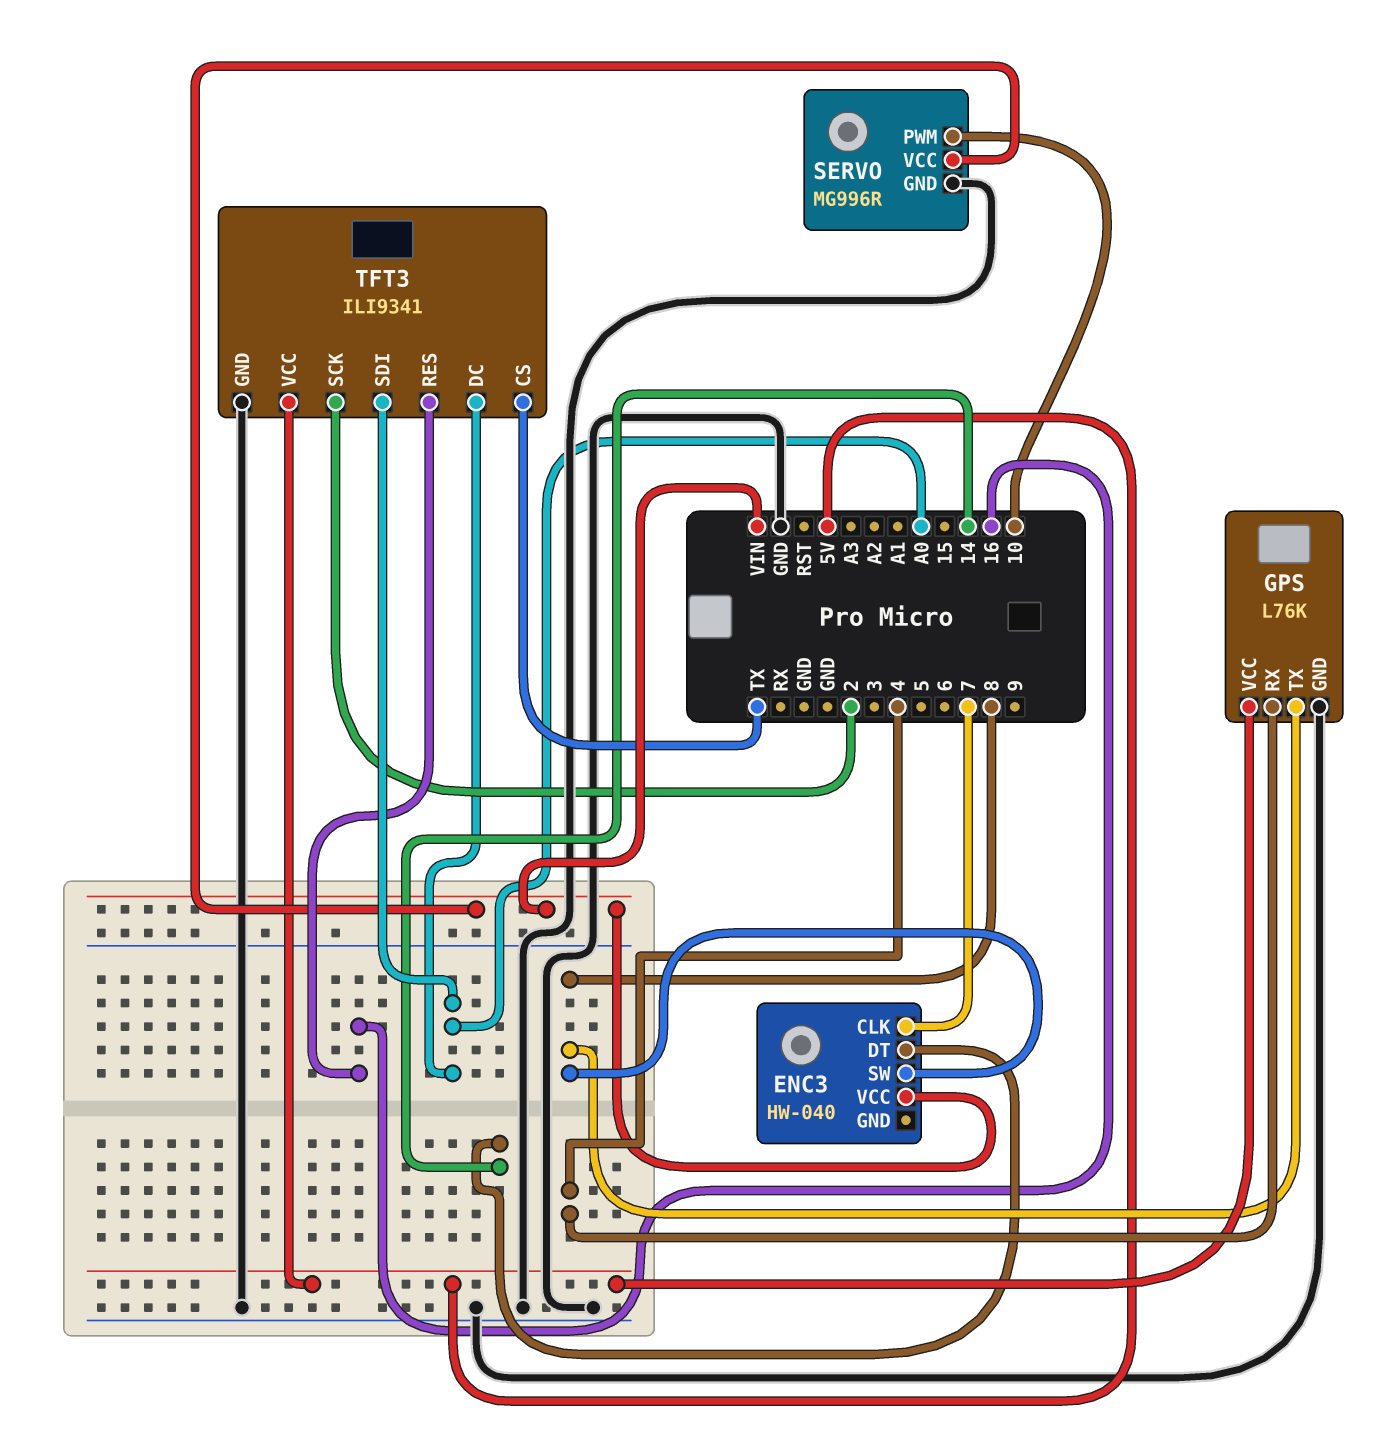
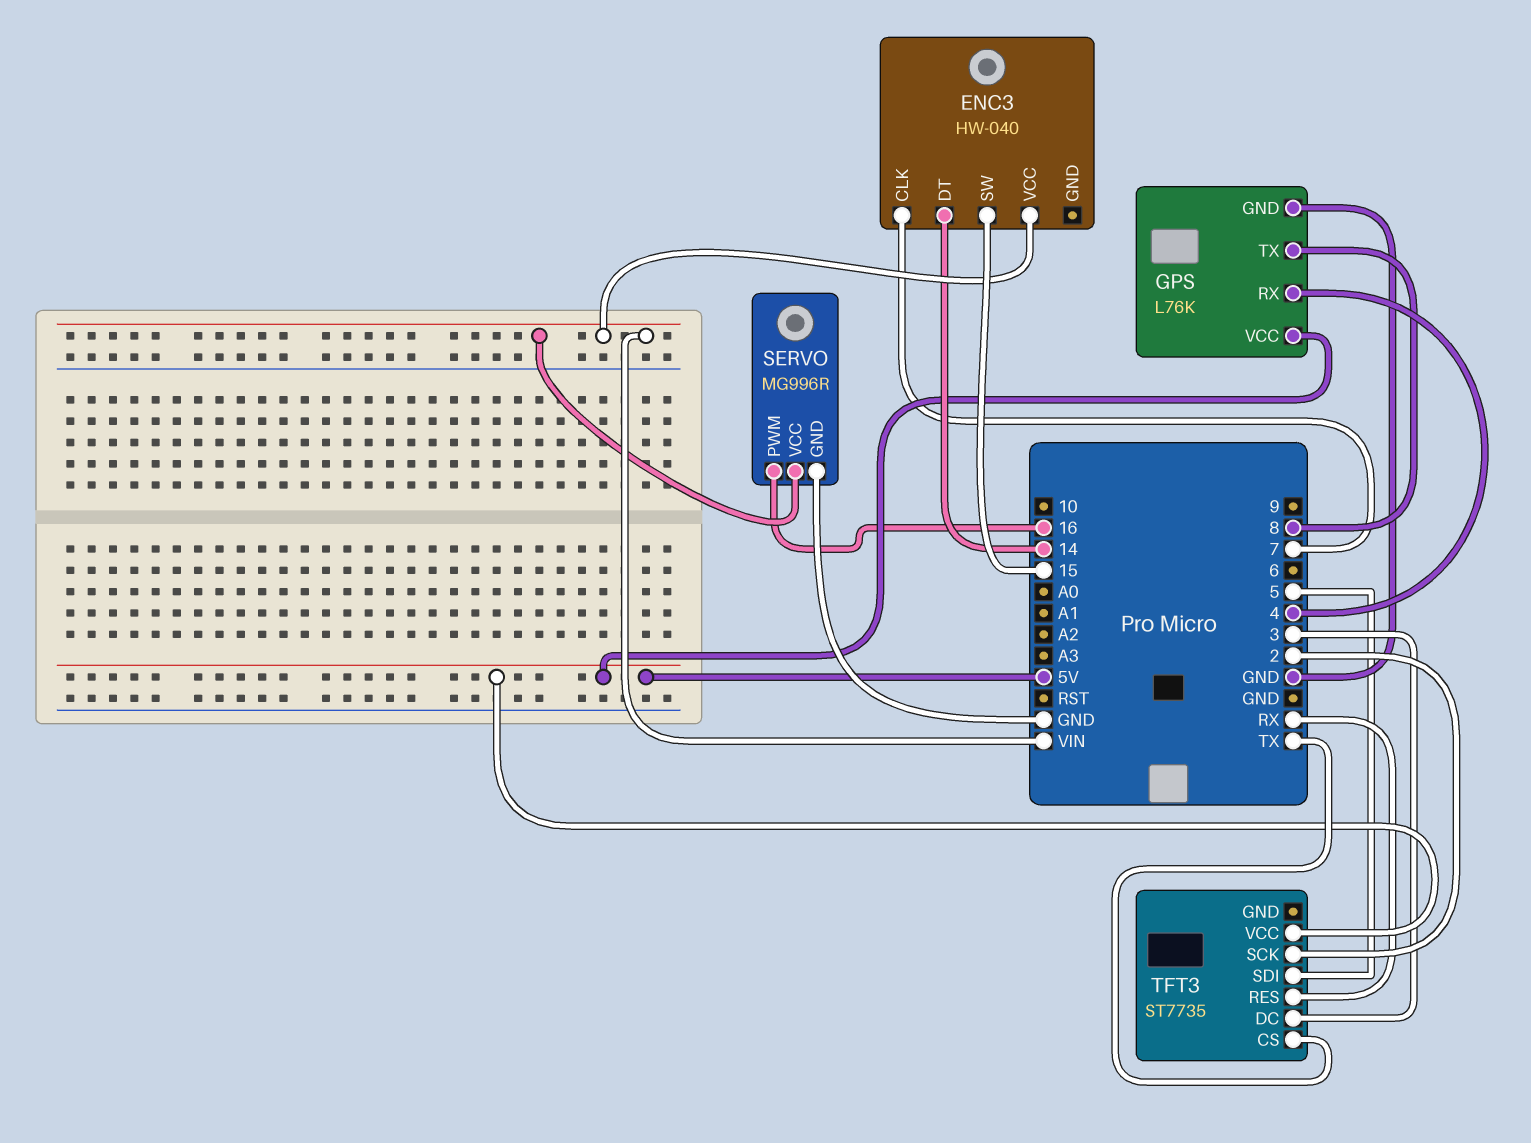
ENC3 pin SW: 8 -> 15
SERVO pin PWM: 10 -> 16
TFT3: ILI9341 -> ST7735
TFT3 pin DC: A0 -> 3
TFT3 pin GND: GND -> none
TFT3 pin RES: 16 -> RX
TFT3 pin SDI: A0 -> 5

